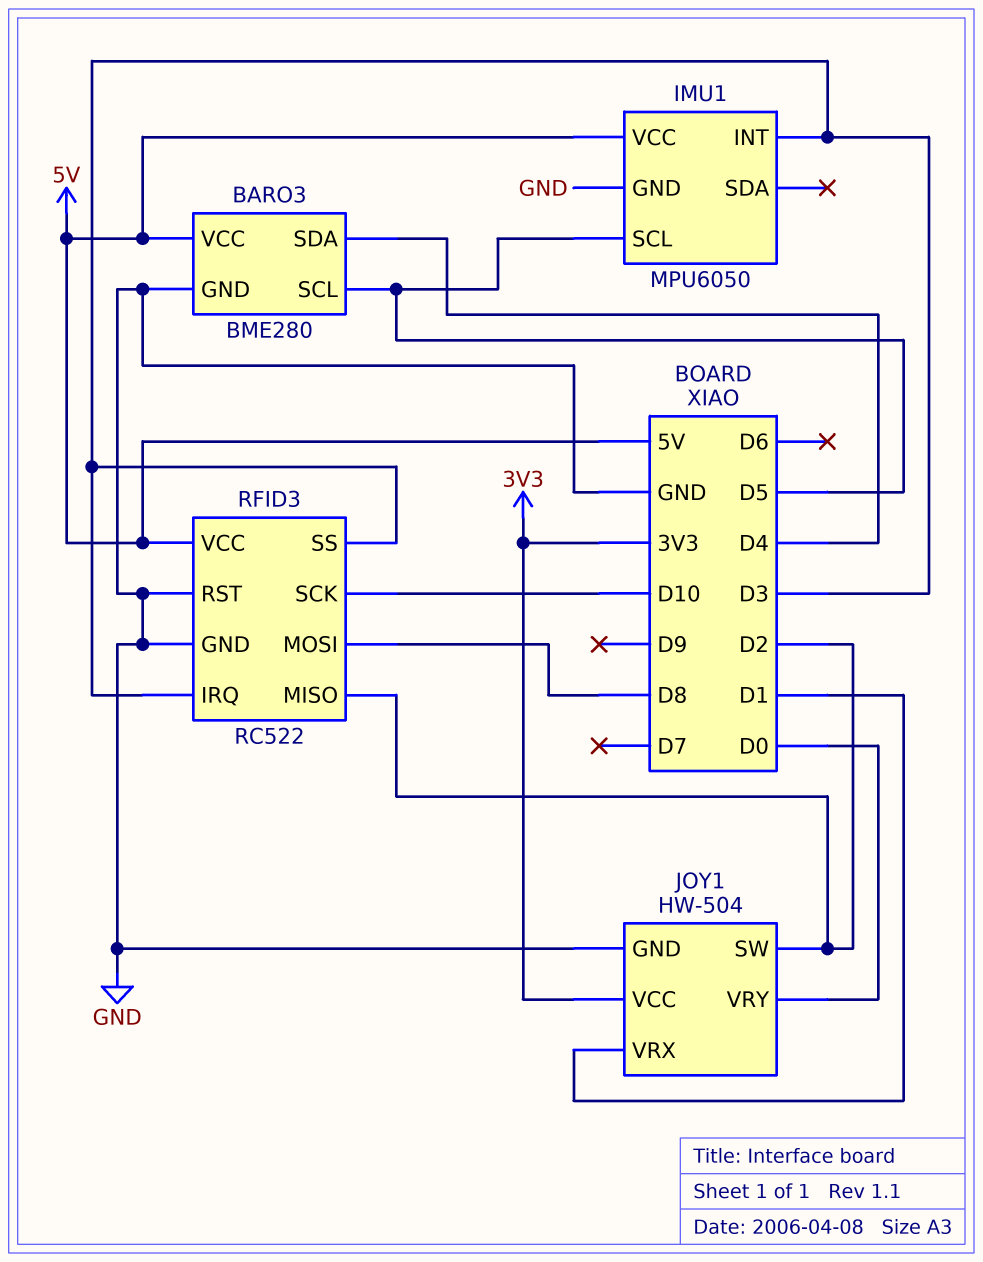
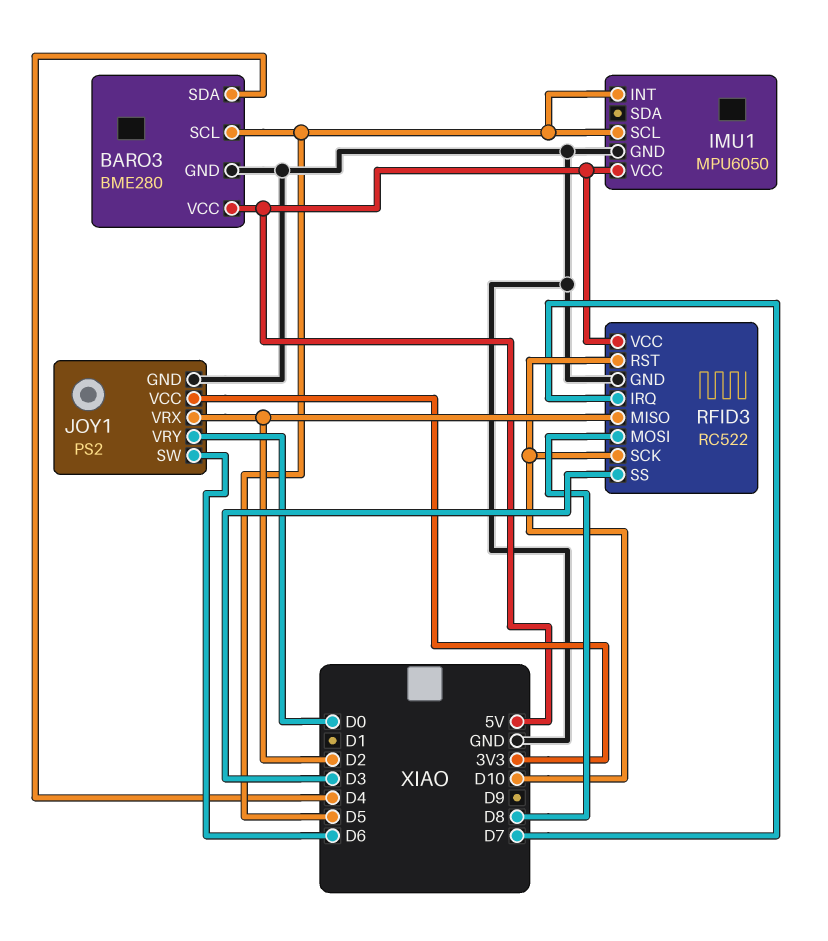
IMU1 pin INT: D3 -> D5
JOY1: HW-504 -> PS2
JOY1 pin SW: D2 -> D6
JOY1 pin VRX: D1 -> D2
RFID3 pin IRQ: D3 -> D7
RFID3 pin RST: GND -> D10

